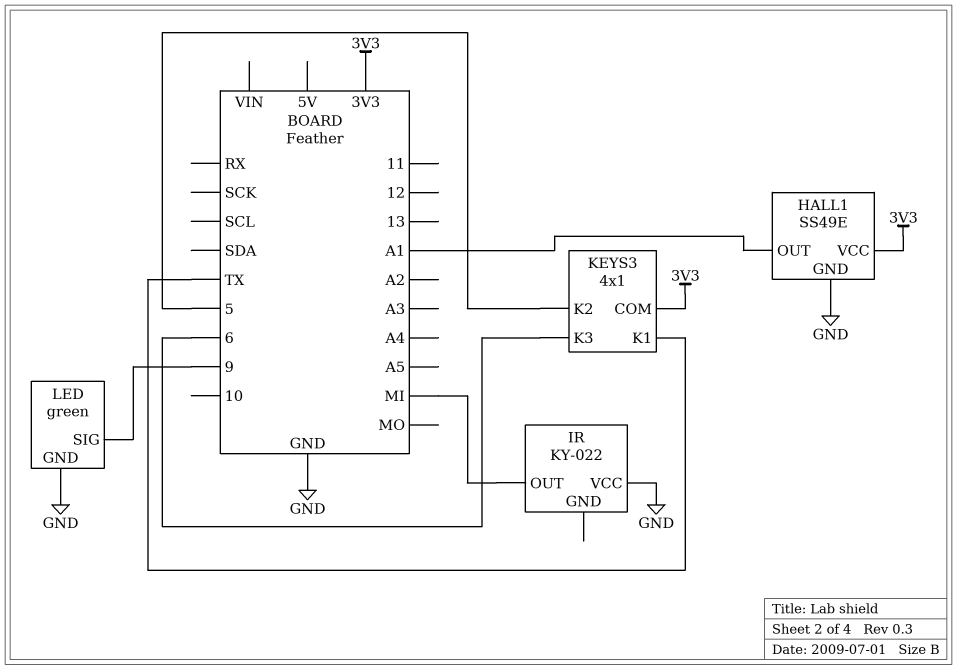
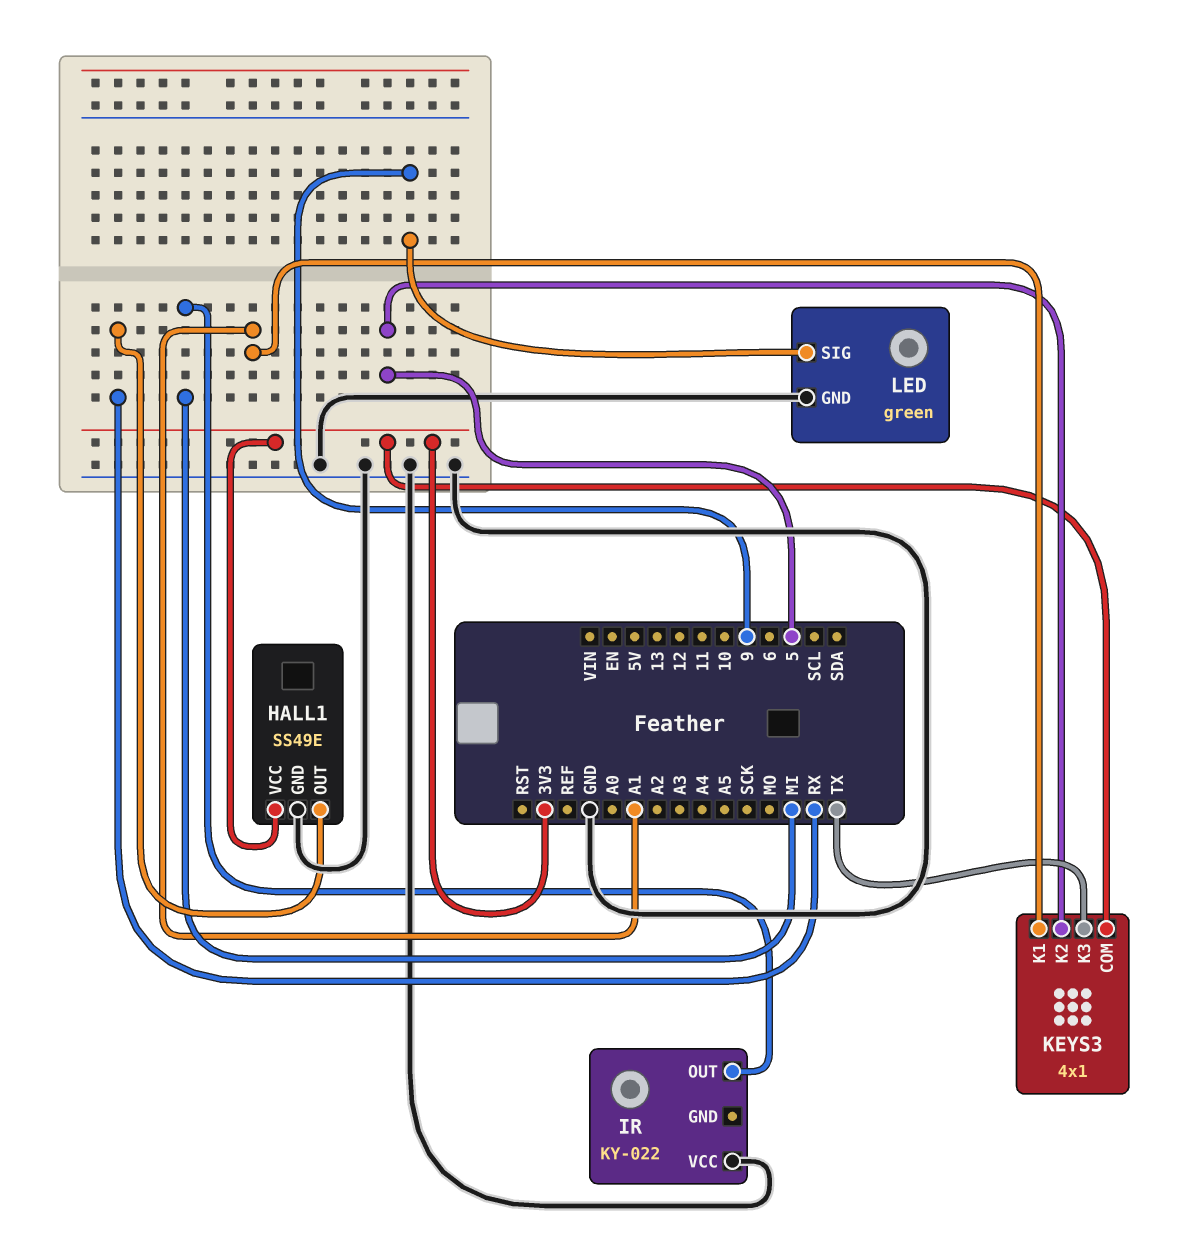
HALL1 pin OUT: A1 -> RX
KEYS3 pin K1: TX -> A1
KEYS3 pin K3: 6 -> TX

